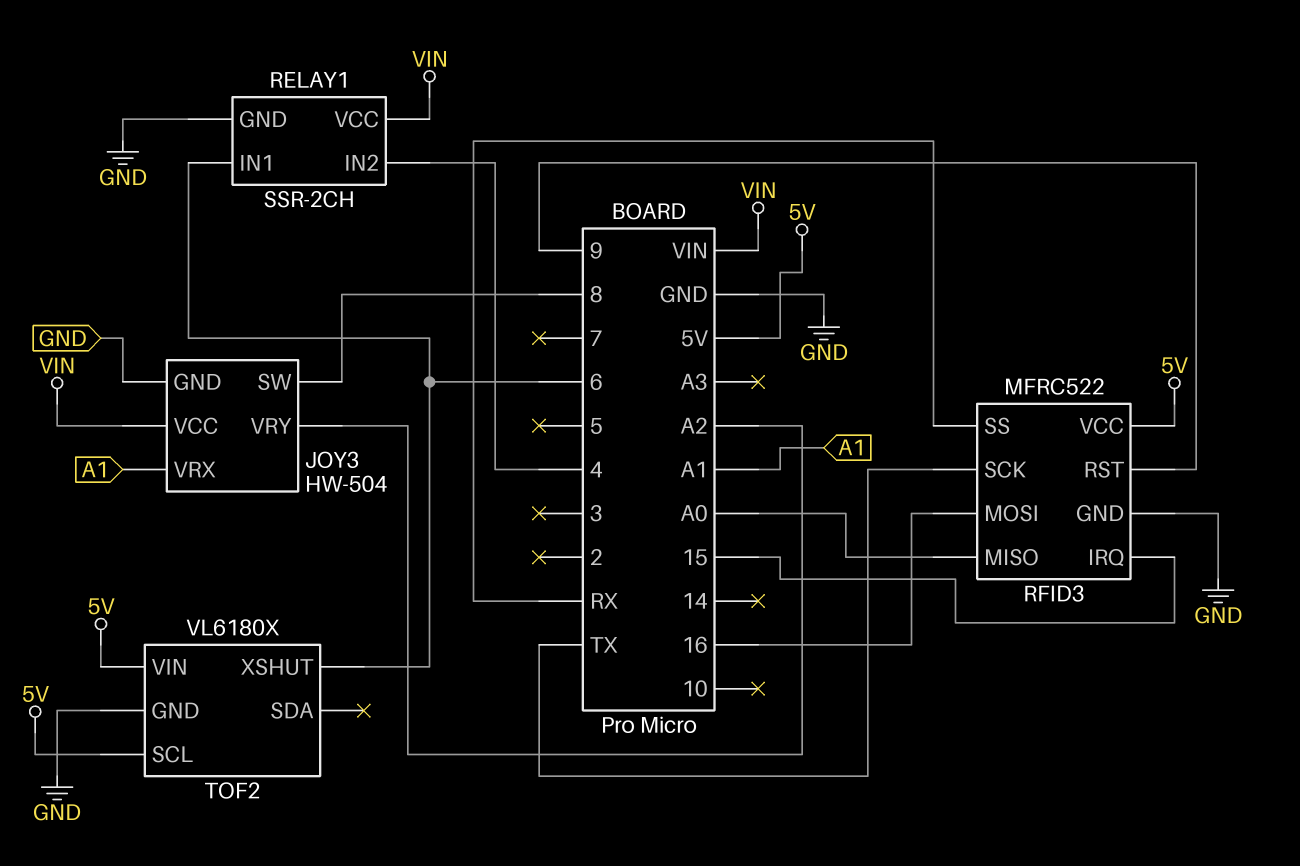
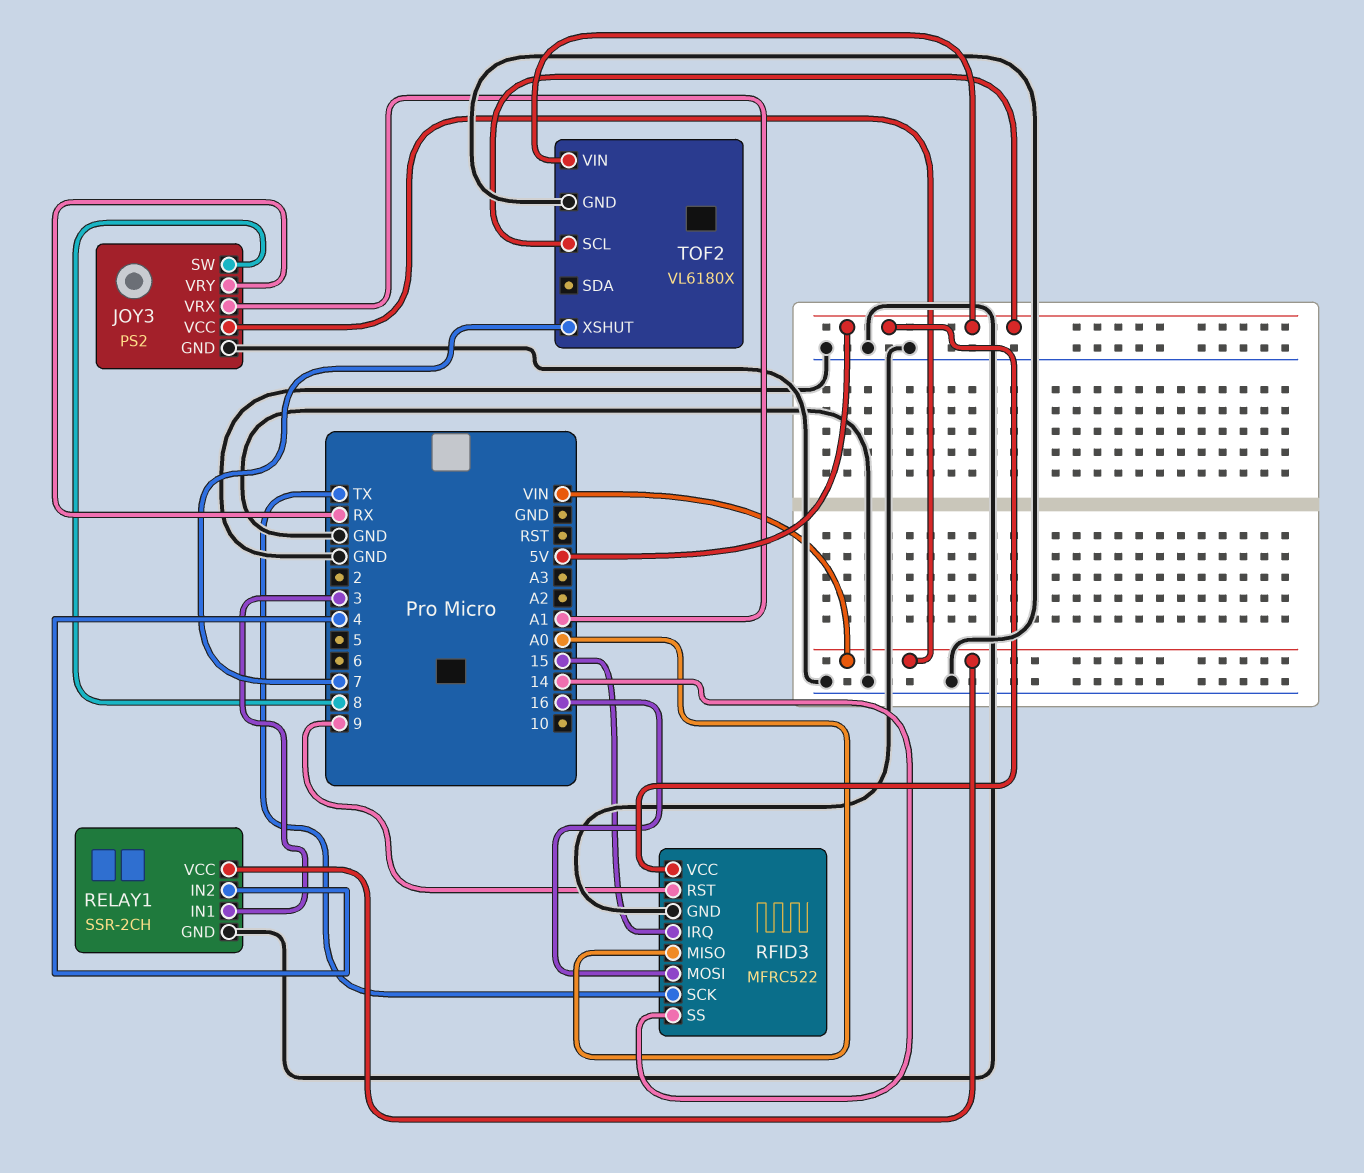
JOY3: HW-504 -> PS2
JOY3 pin VRY: A2 -> RX
RELAY1 pin IN1: 6 -> 3
RFID3 pin SS: RX -> 14
TOF2 pin XSHUT: 6 -> 7

